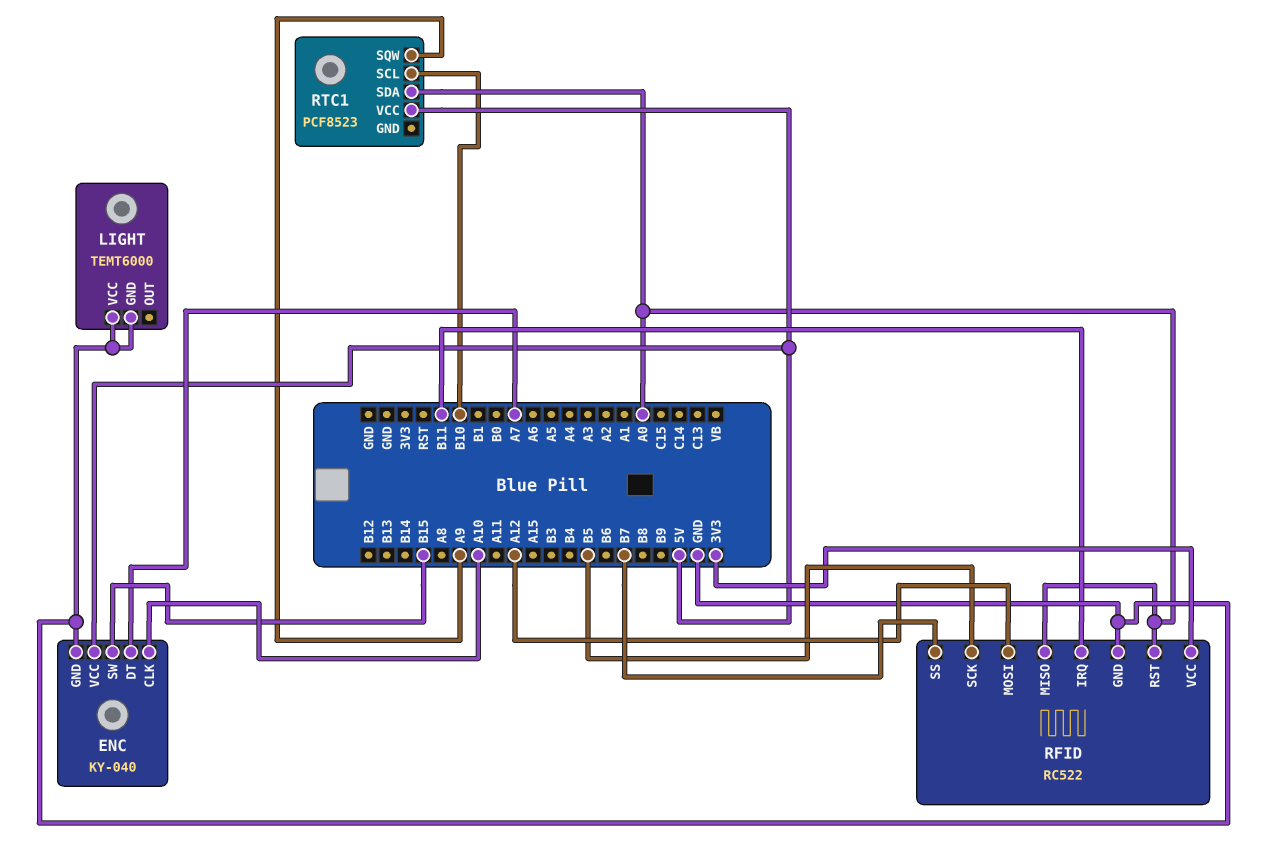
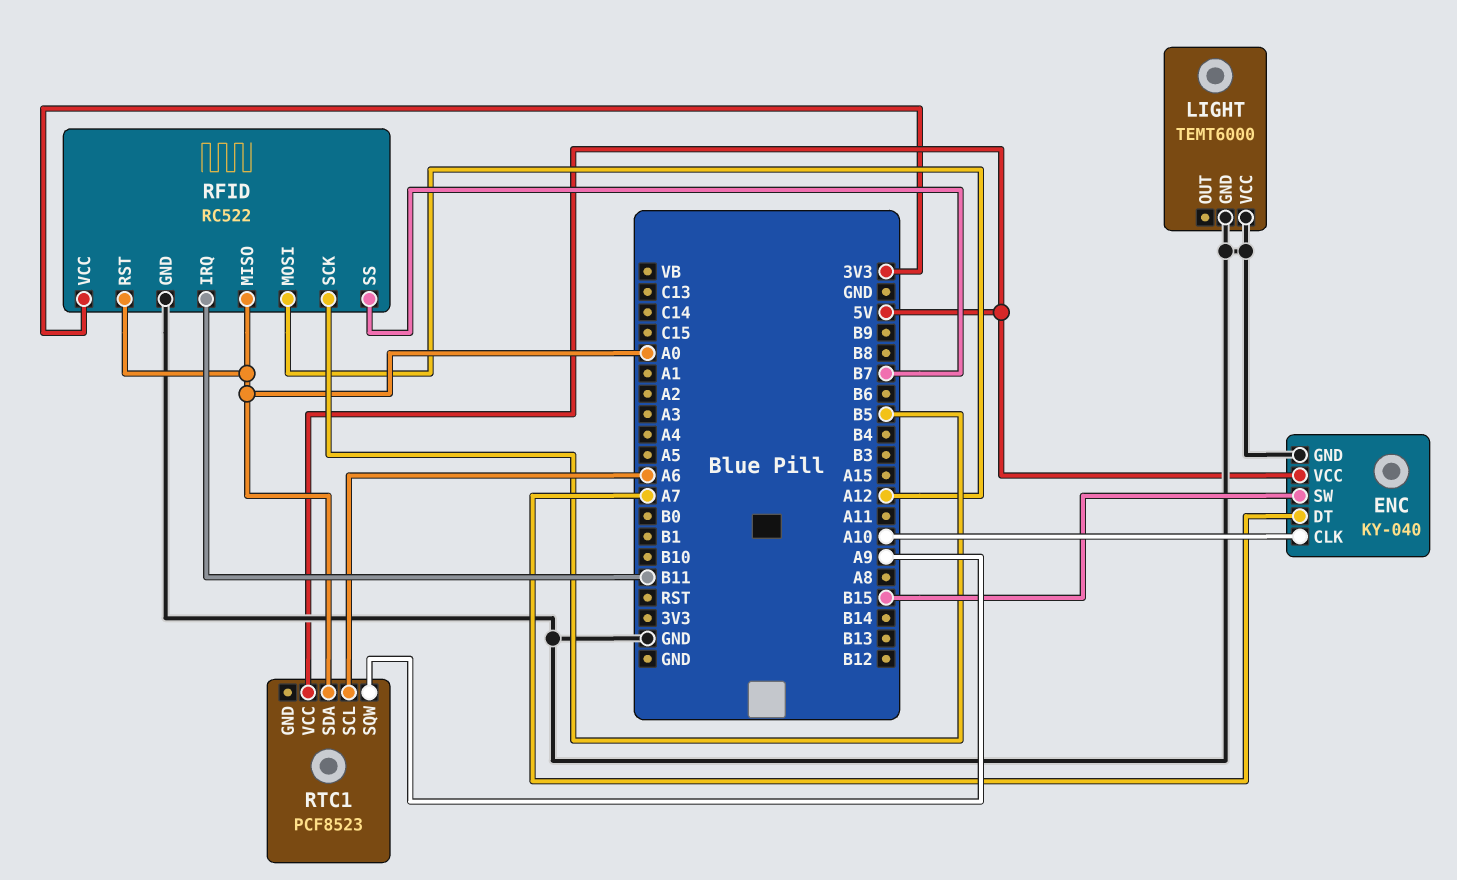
RTC1 pin SCL: B10 -> A6

